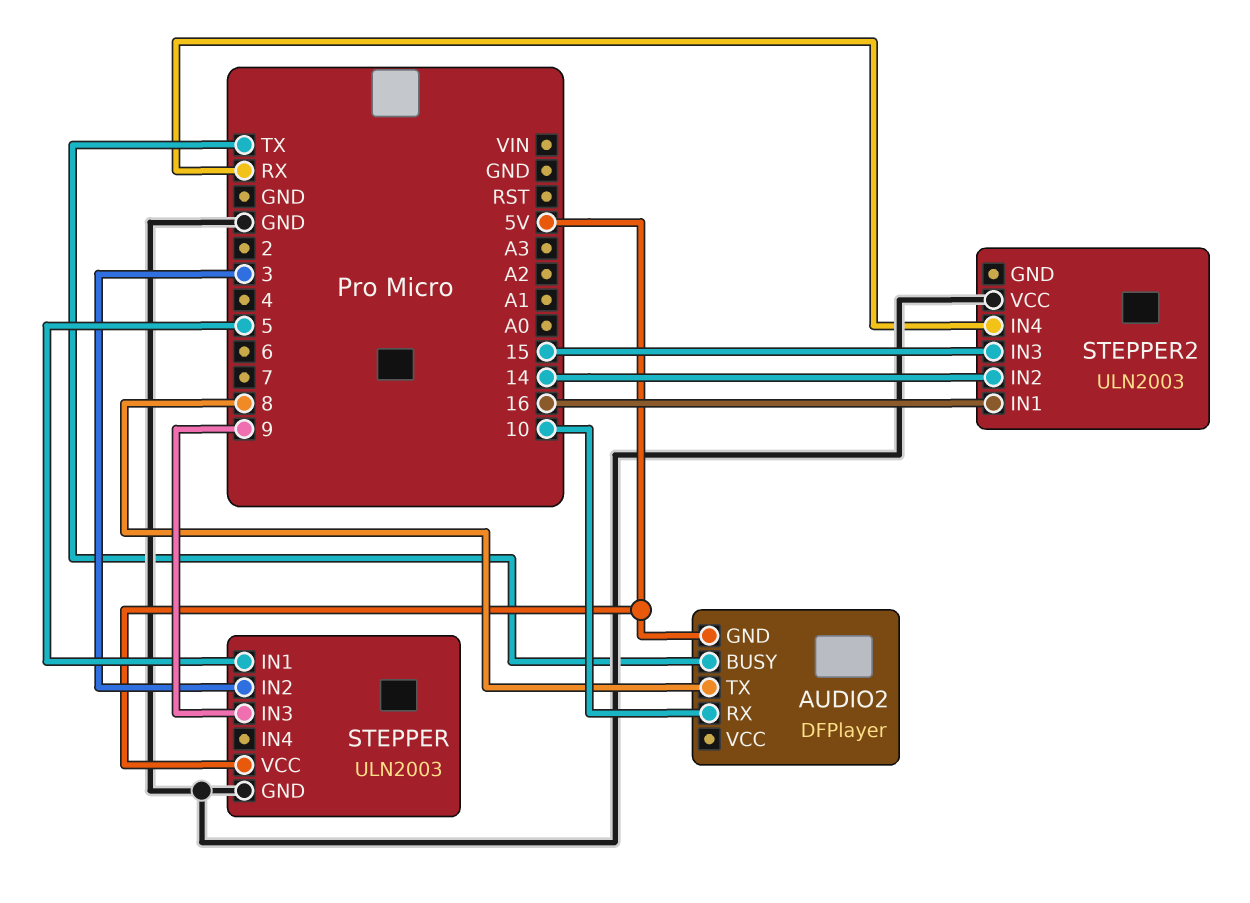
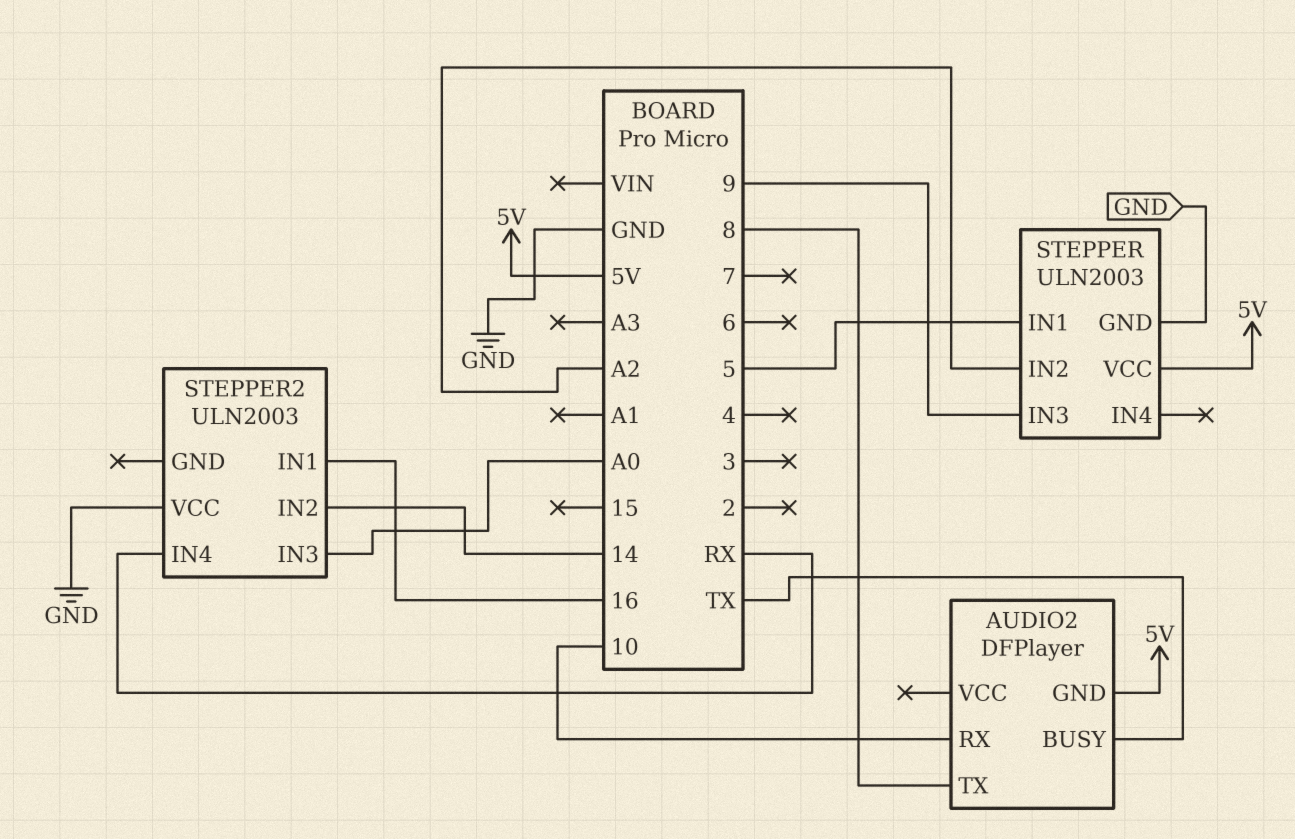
STEPPER pin IN2: 3 -> A2
STEPPER2 pin IN3: 15 -> A0

